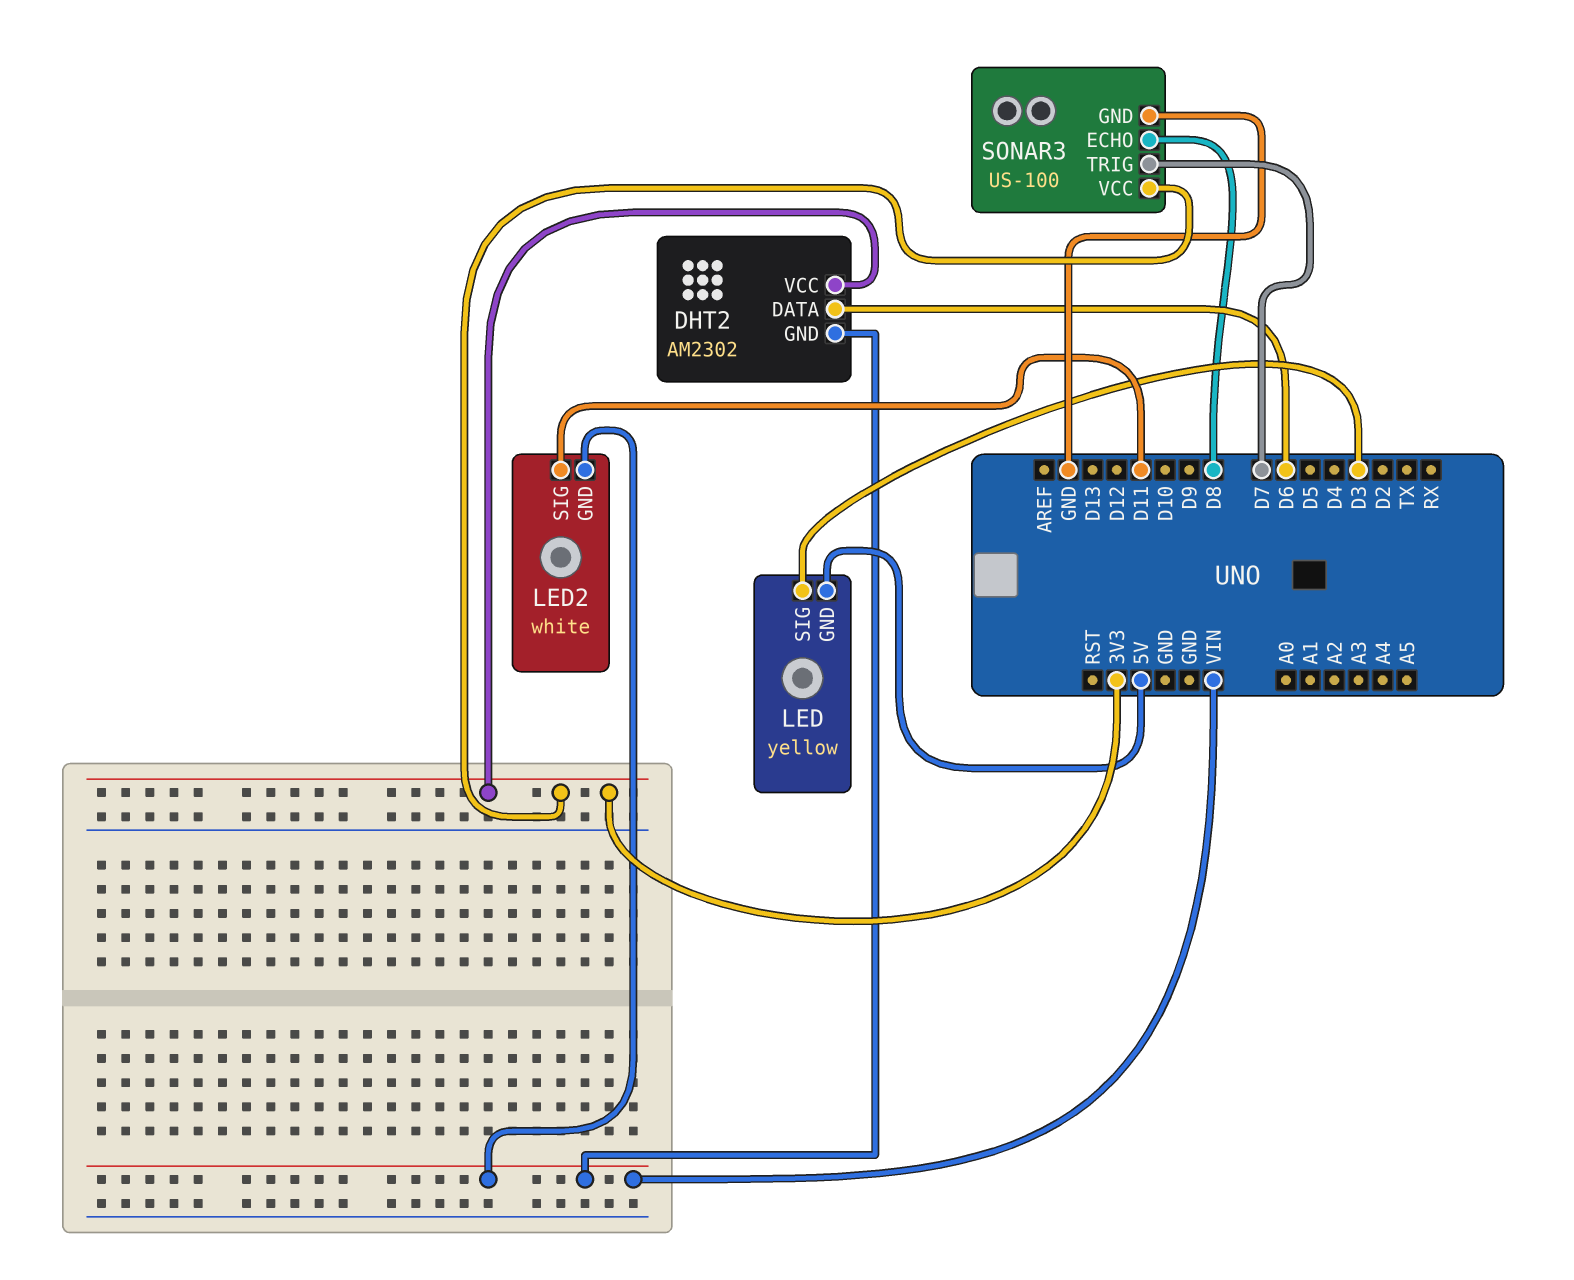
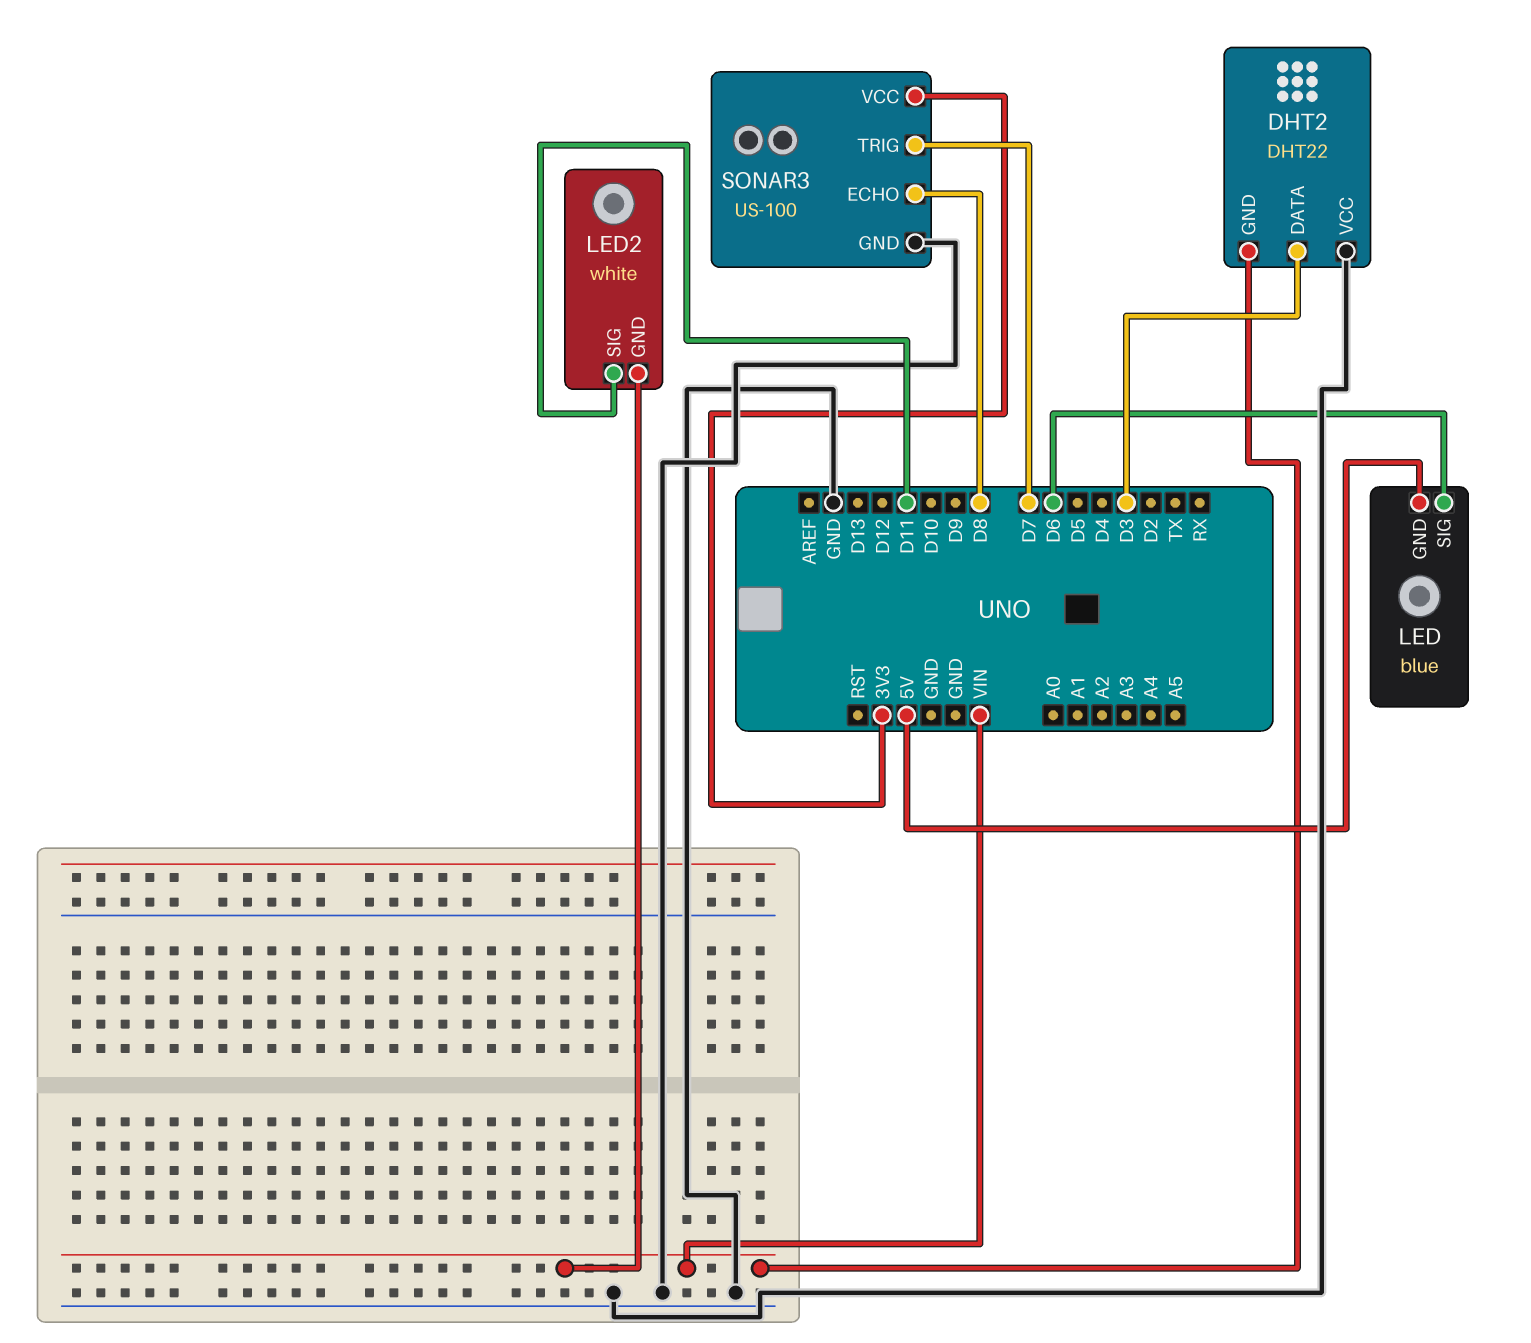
DHT2: AM2302 -> DHT22
DHT2 pin DATA: D6 -> D3
DHT2 pin VCC: 3V3 -> GND
LED: yellow -> blue
LED pin SIG: D3 -> D6

